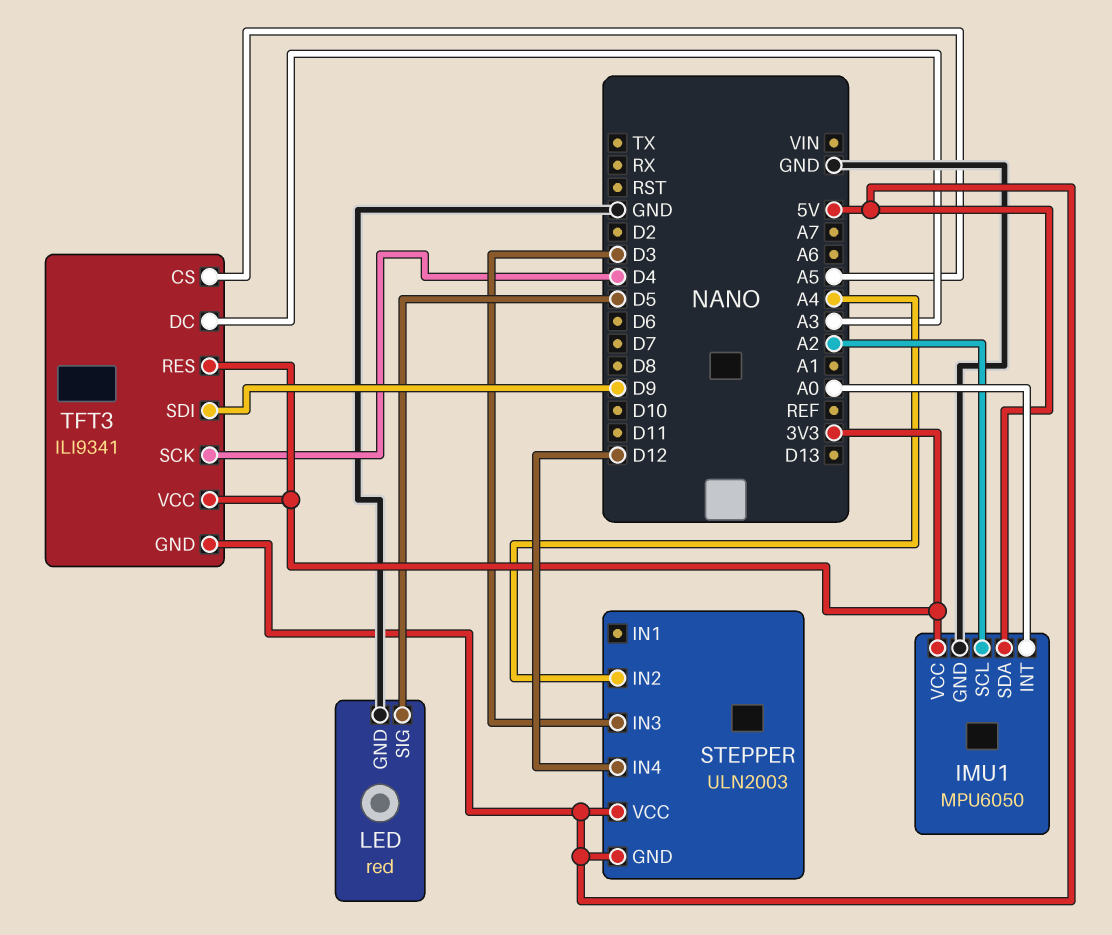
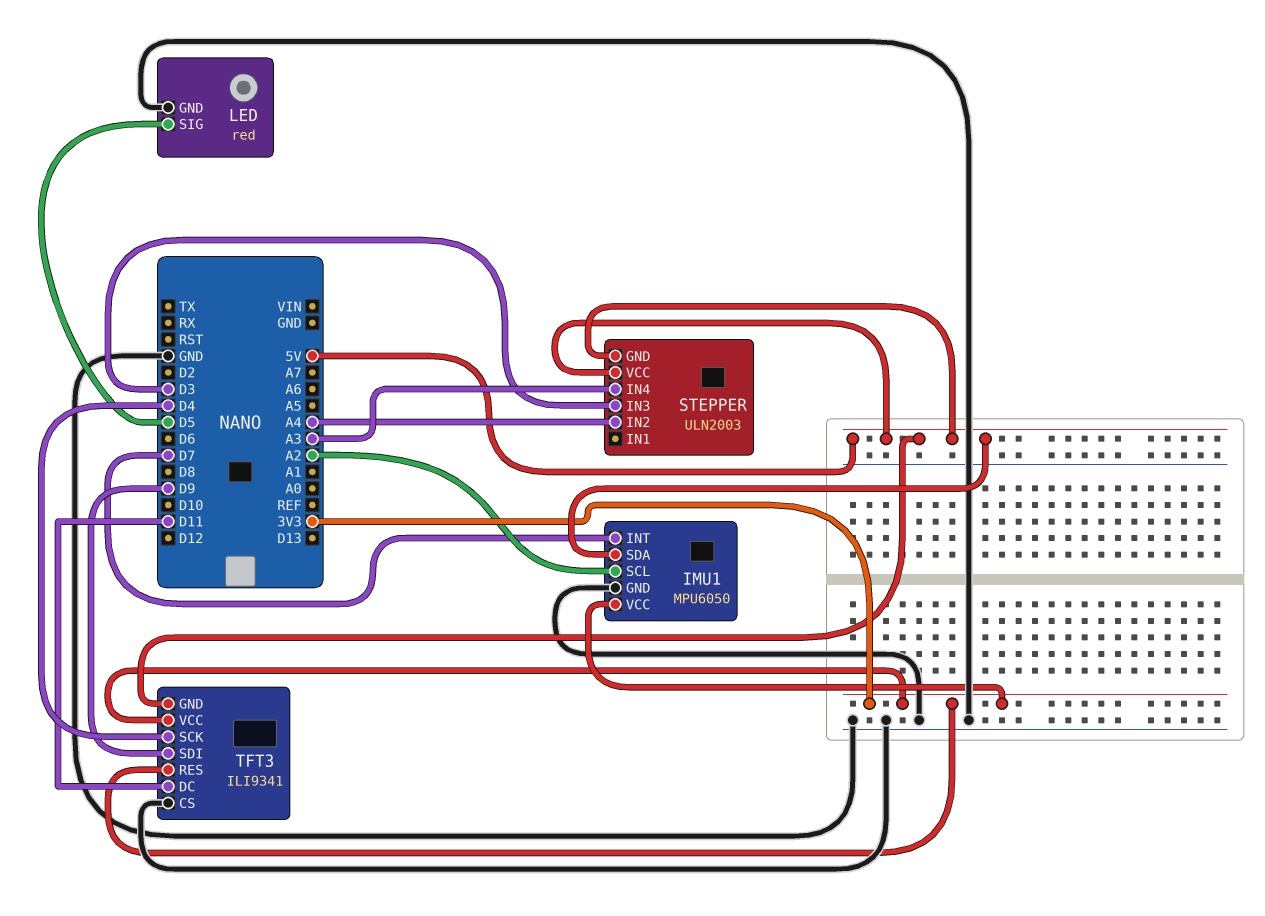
IMU1 pin INT: A0 -> D7
STEPPER pin IN4: D12 -> A3
TFT3 pin CS: A5 -> GND
TFT3 pin DC: A3 -> D11

